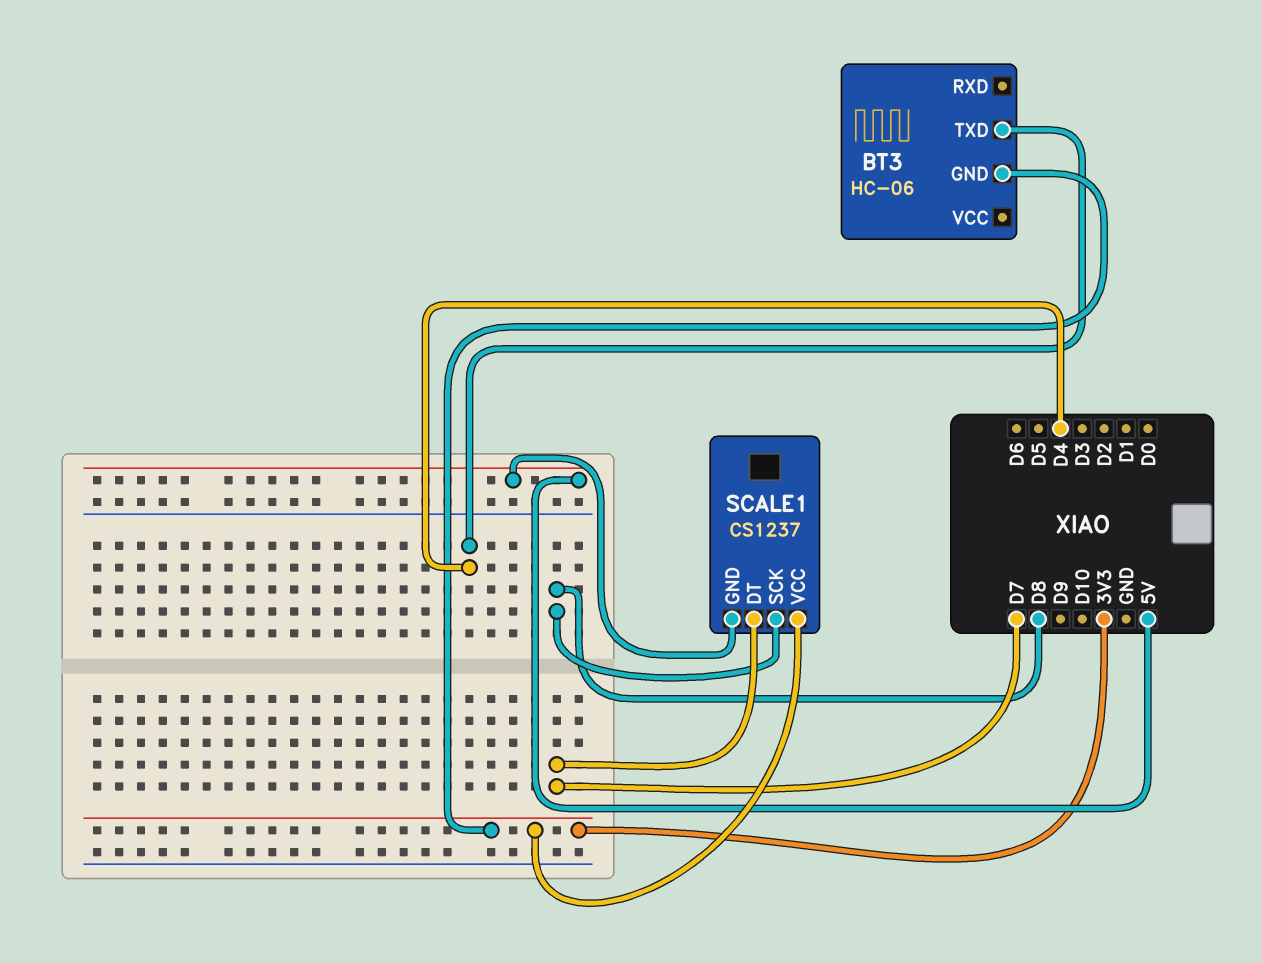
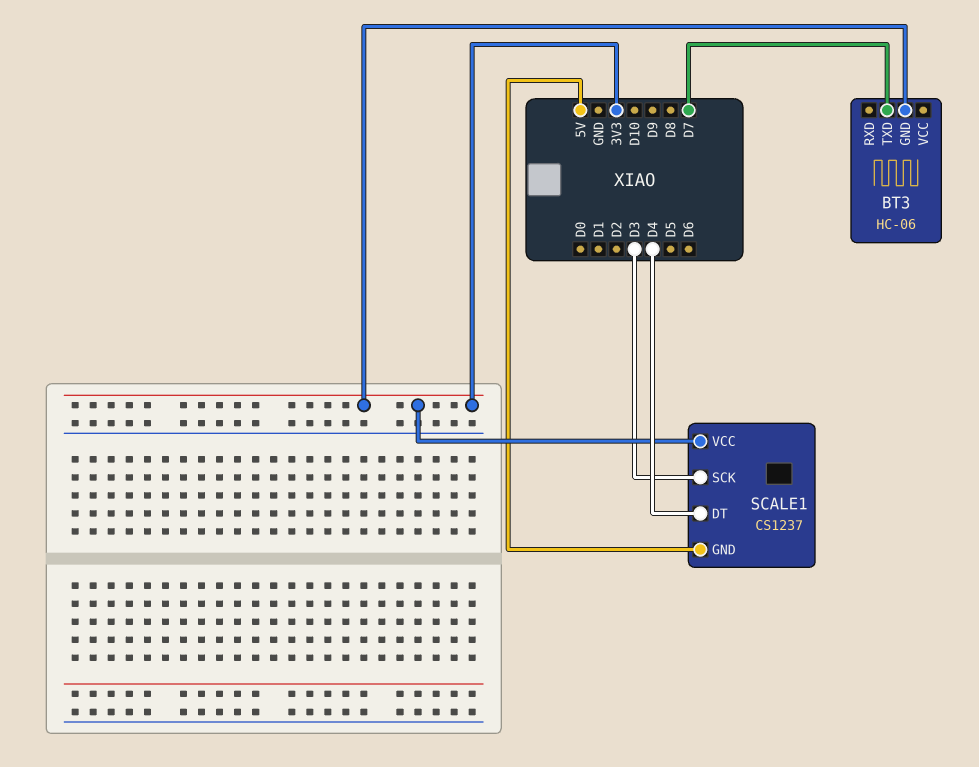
BT3 pin TXD: D4 -> D7
SCALE1 pin DT: D7 -> D4
SCALE1 pin SCK: D8 -> D3

